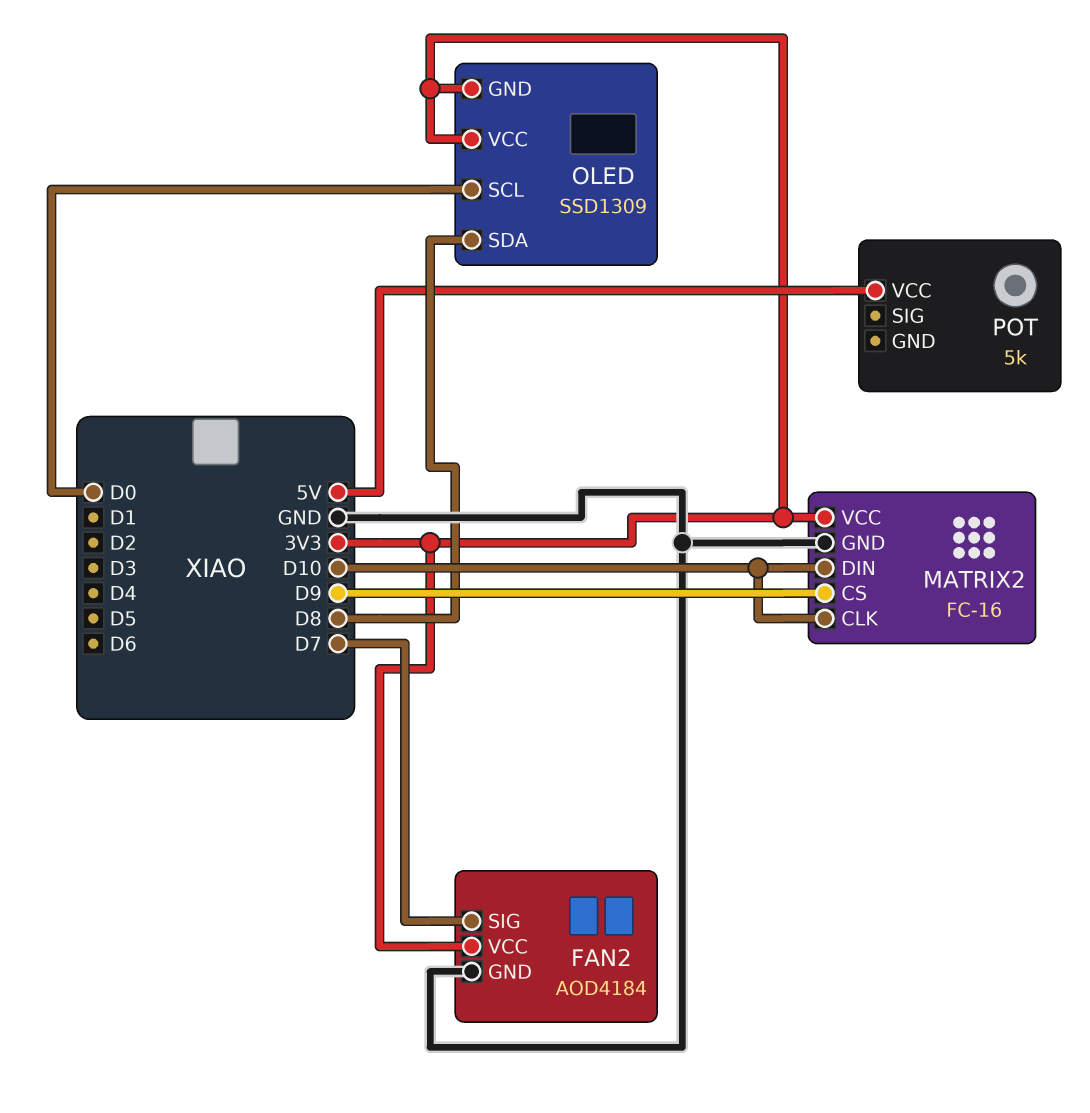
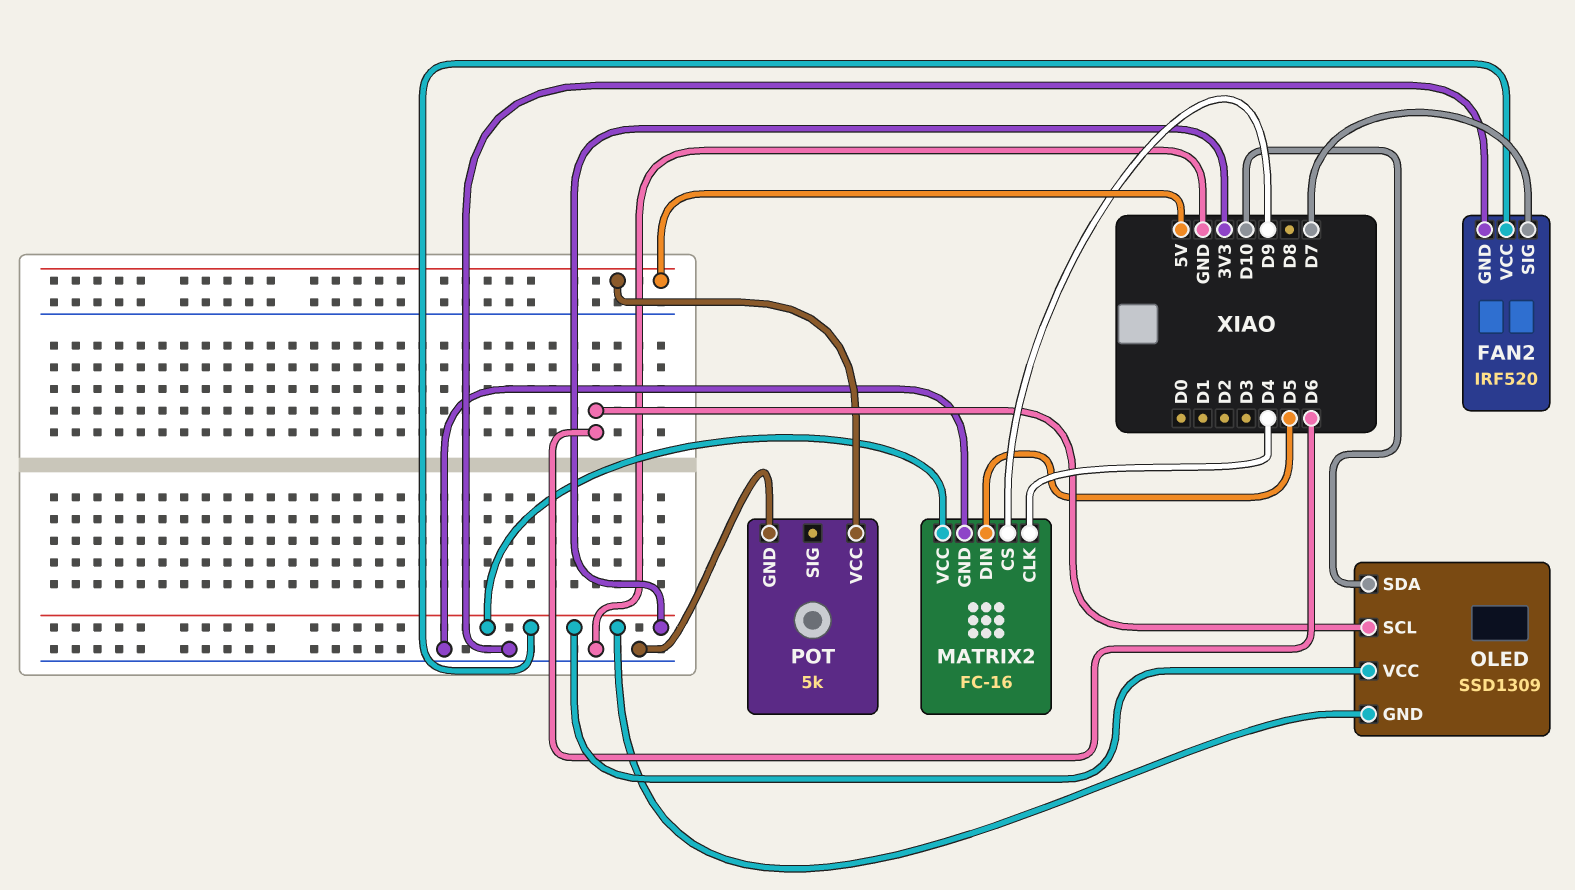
FAN2: AOD4184 -> IRF520
MATRIX2 pin CLK: D10 -> D4
MATRIX2 pin DIN: D10 -> D5
OLED pin SCL: D0 -> D6
OLED pin SDA: D8 -> D10
POT pin GND: none -> GND

